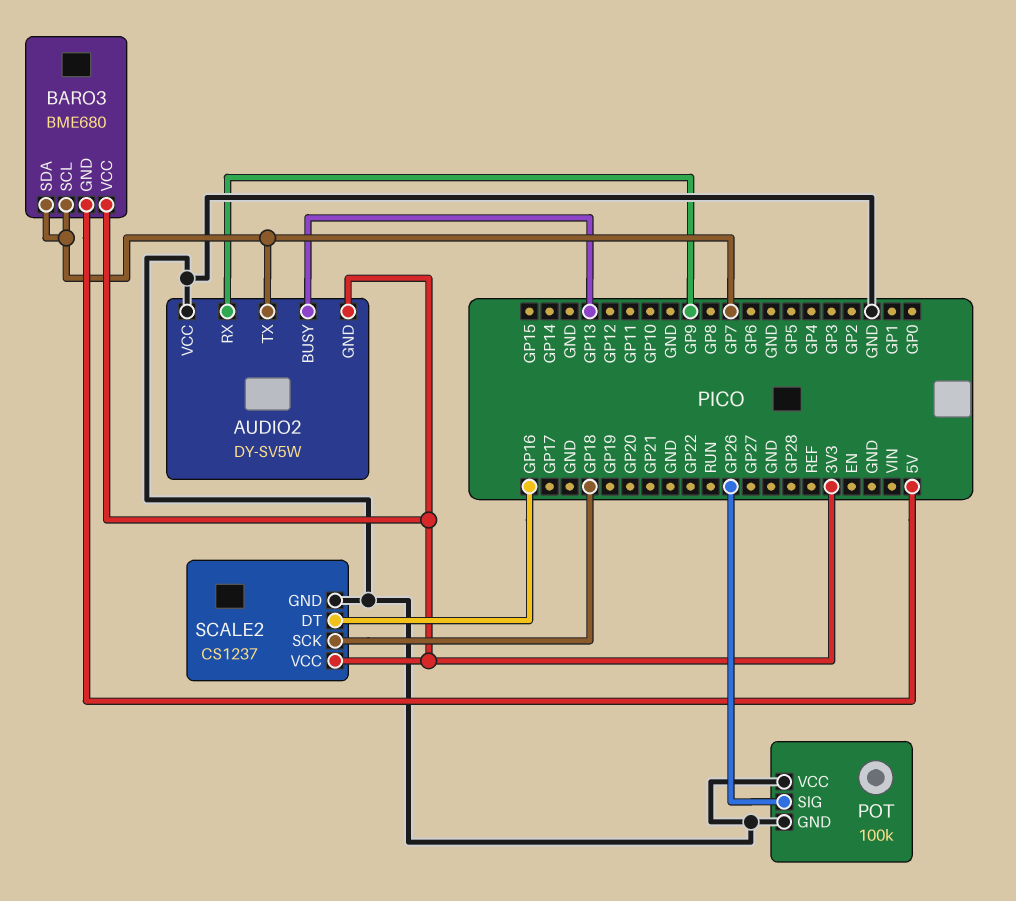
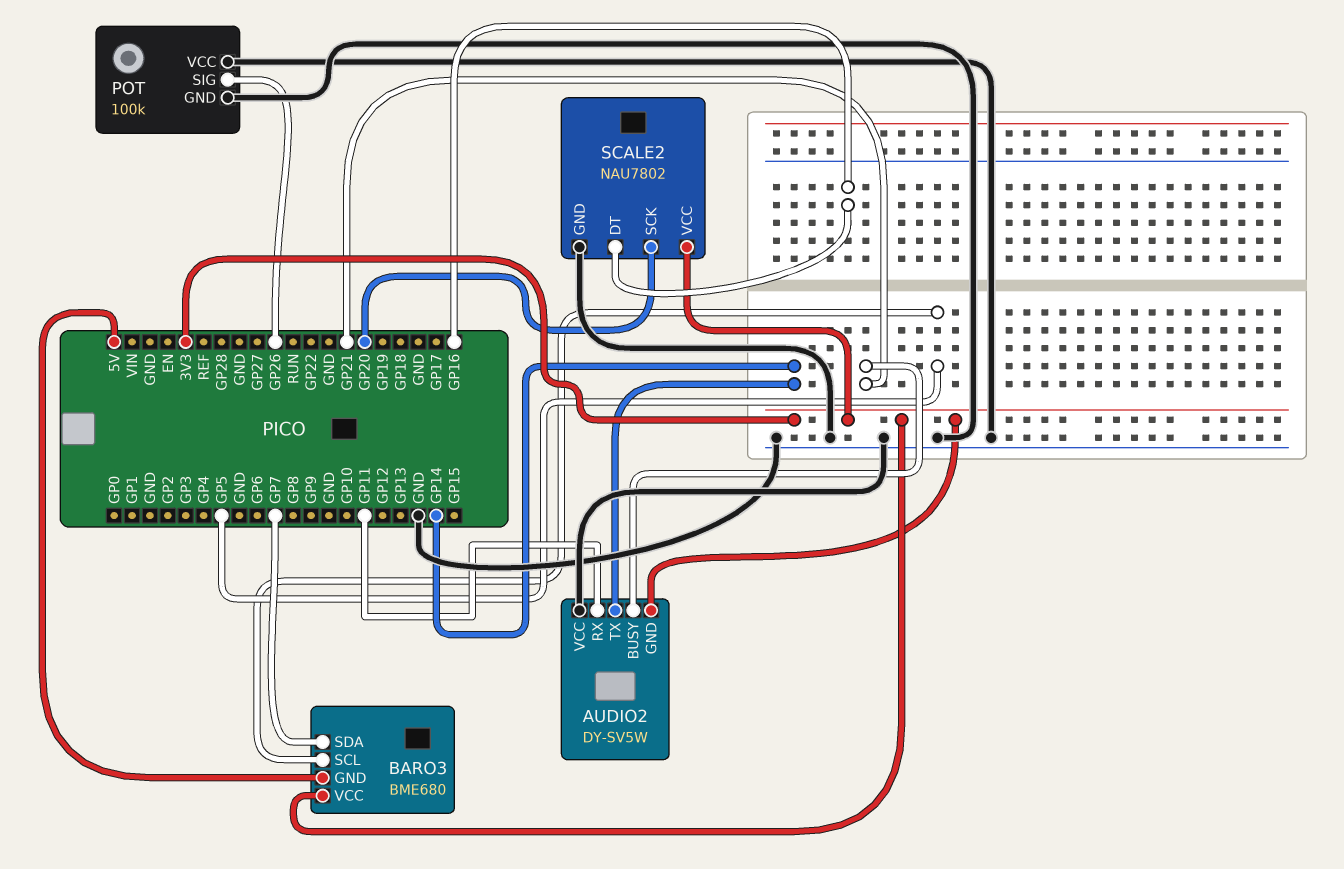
AUDIO2 pin BUSY: GP13 -> GP21
AUDIO2 pin RX: GP9 -> GP11
AUDIO2 pin TX: GP7 -> GP14
BARO3 pin SCL: GP7 -> GP5
SCALE2: CS1237 -> NAU7802
SCALE2 pin SCK: GP18 -> GP20

